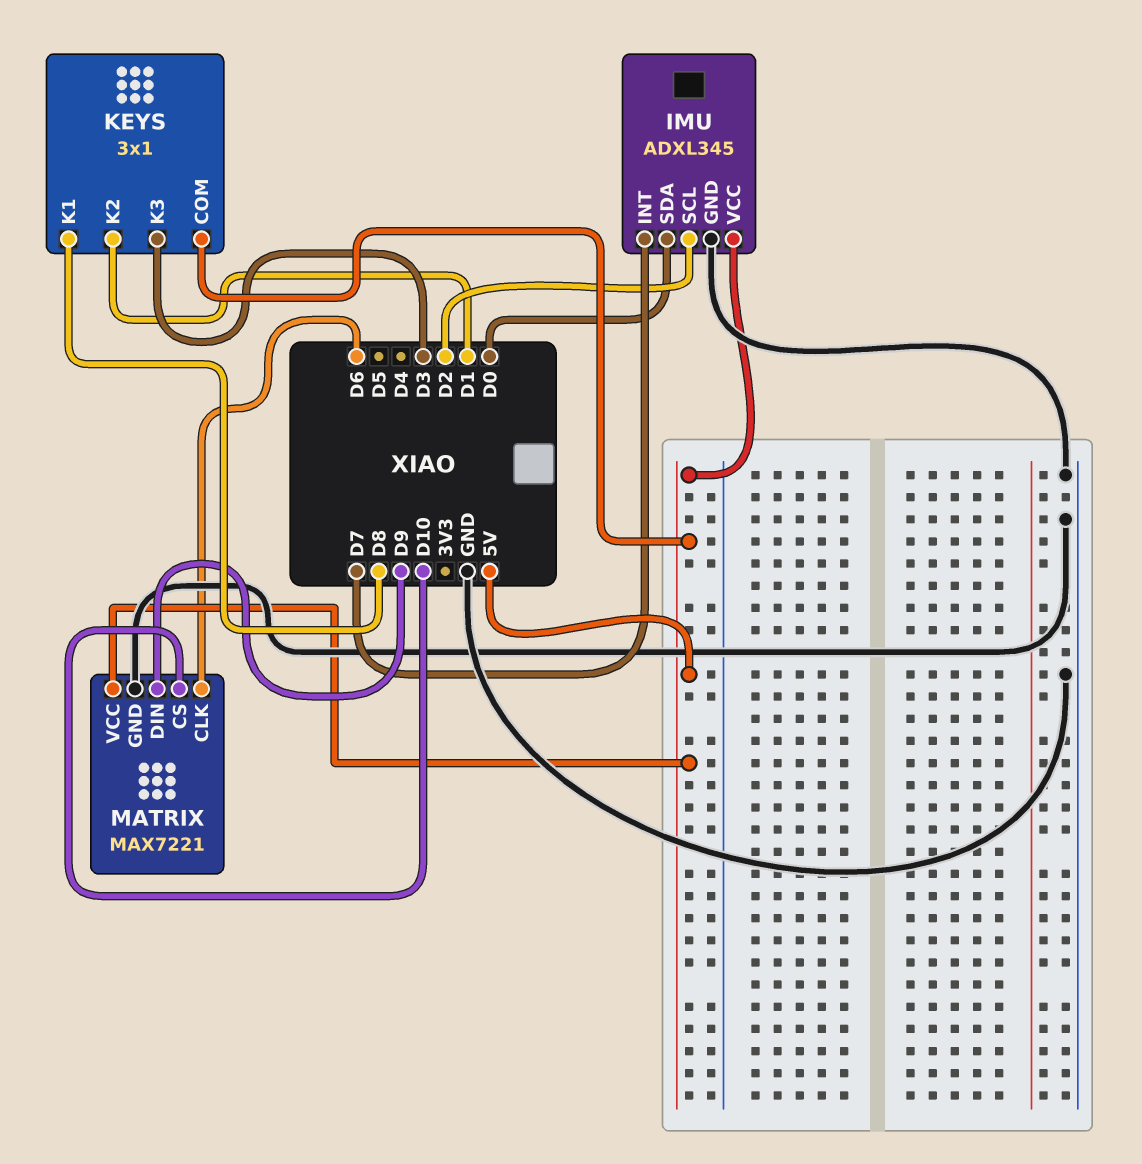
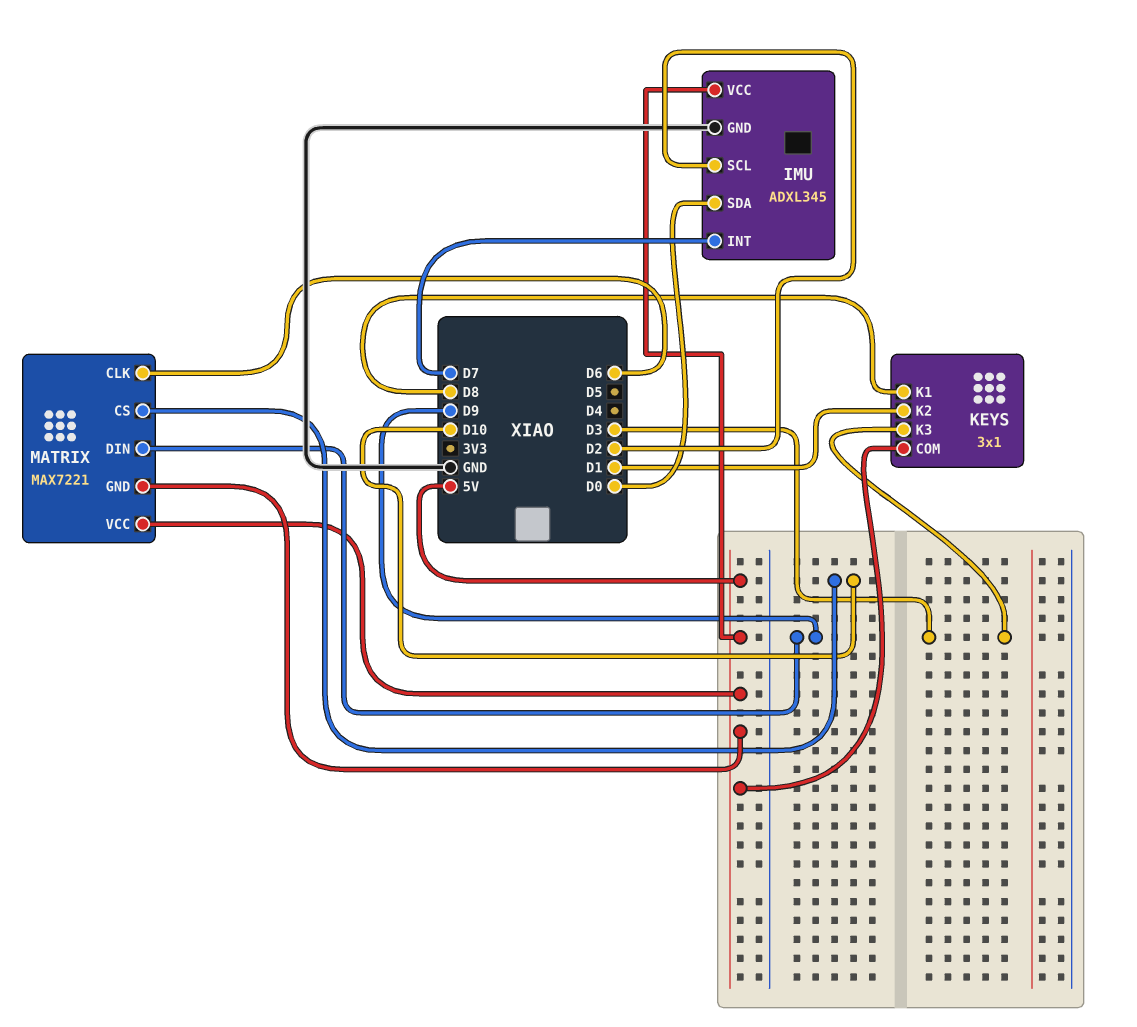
MATRIX pin GND: GND -> 5V

